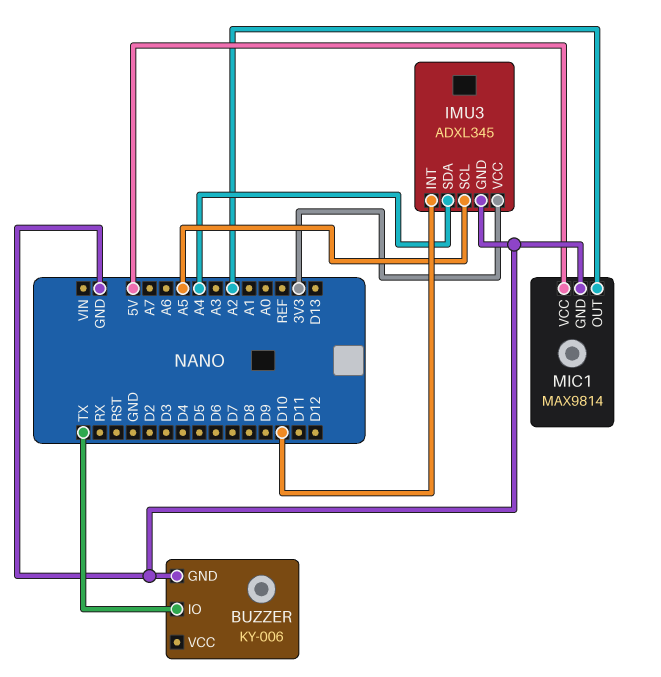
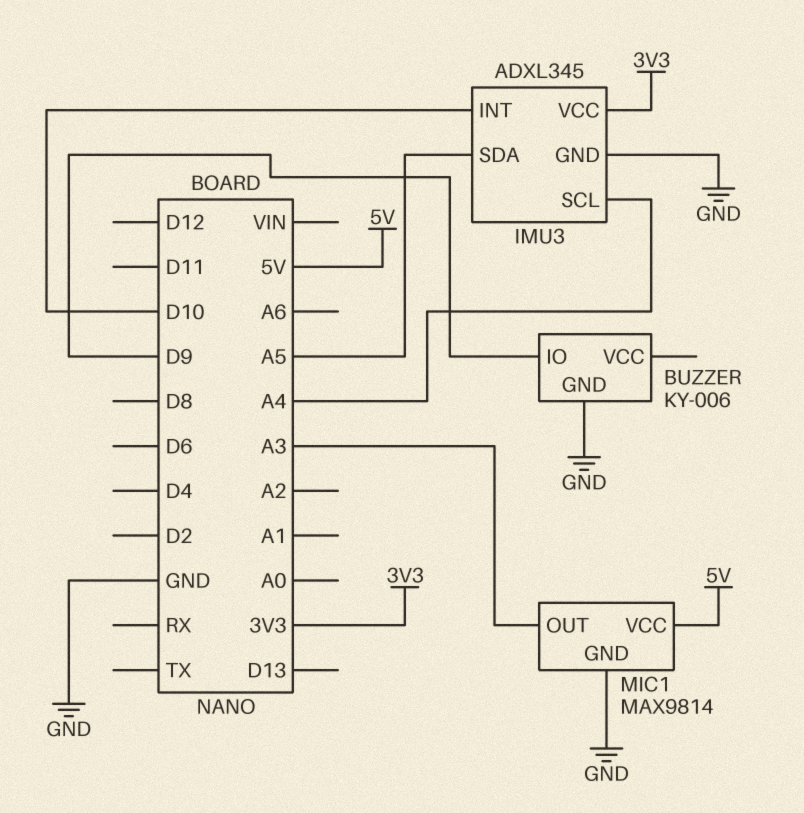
BUZZER pin IO: TX -> D9
IMU3 pin SCL: A5 -> A4
IMU3 pin SDA: A4 -> A5
MIC1 pin OUT: A2 -> A3

